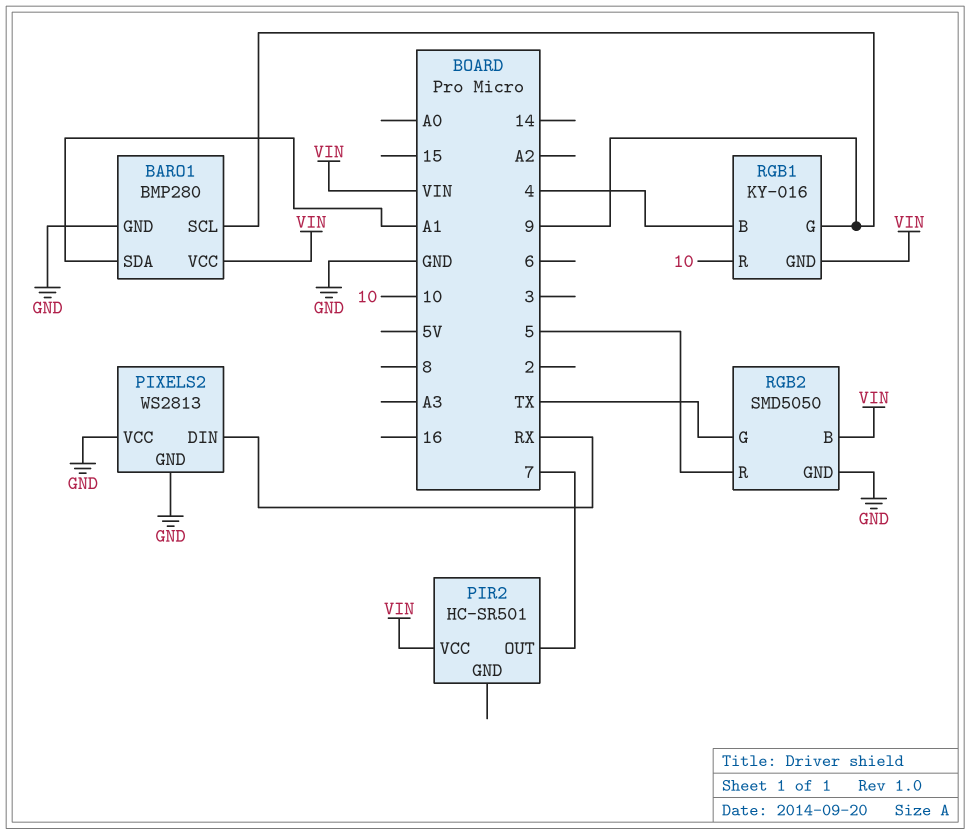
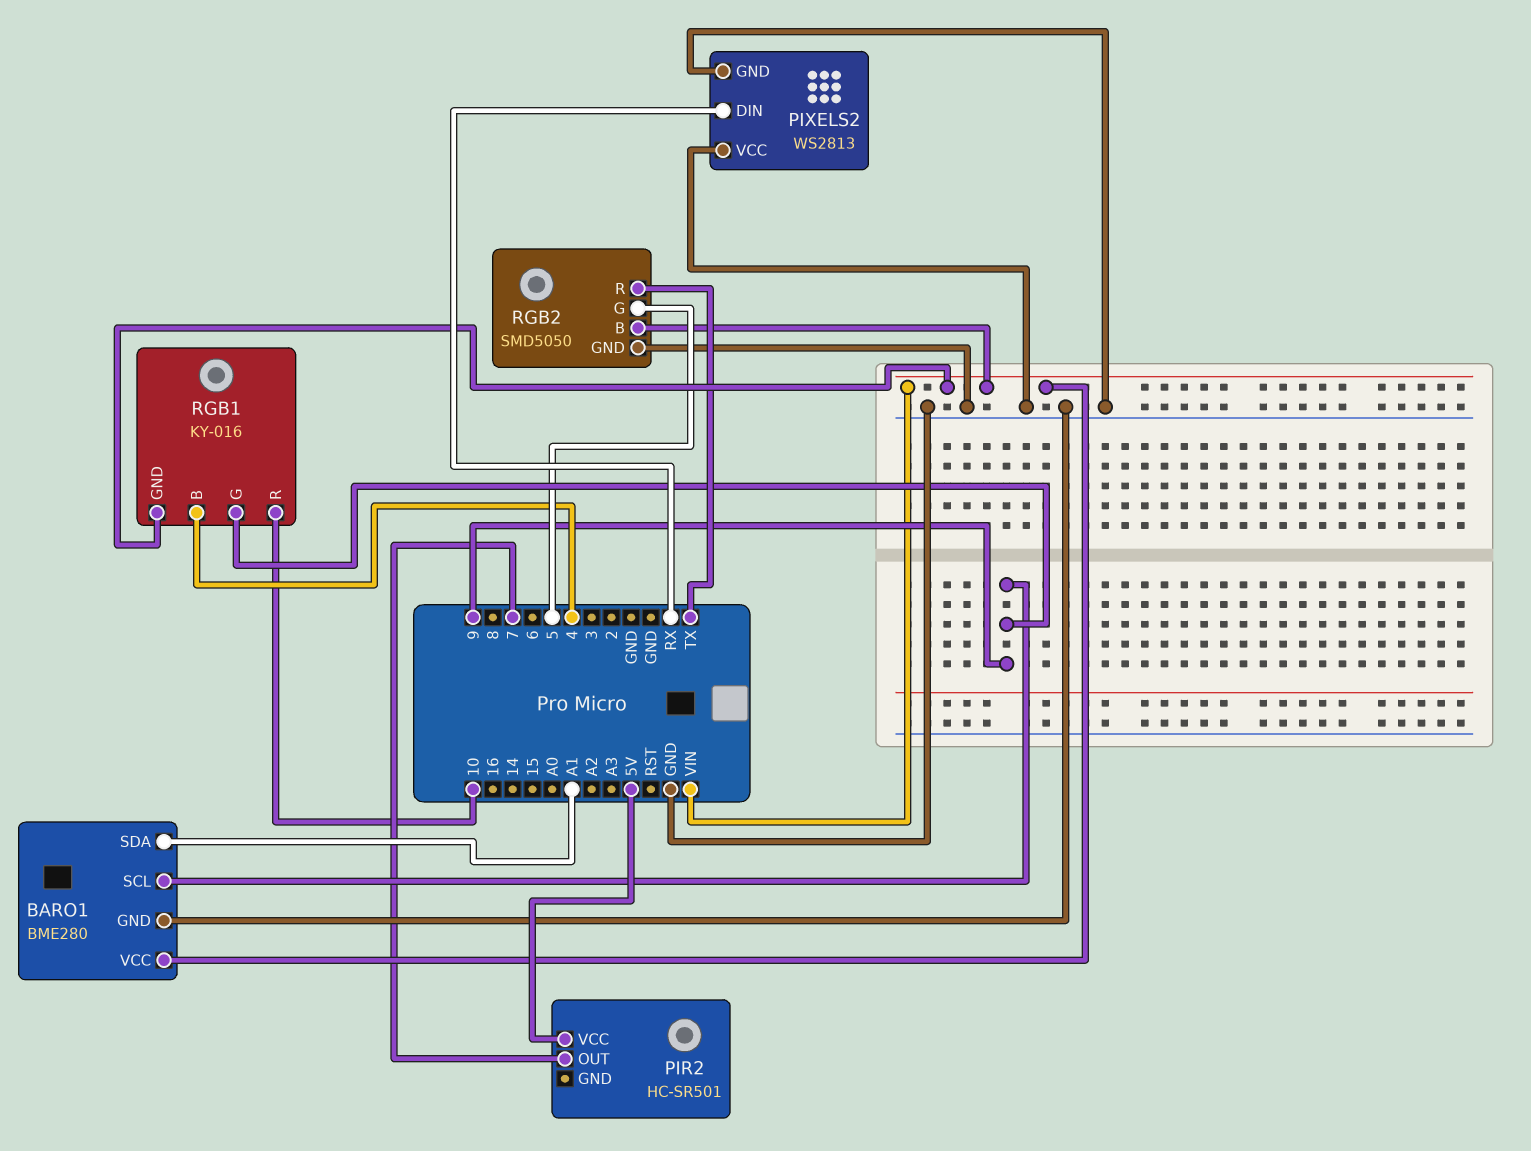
BARO1: BMP280 -> BME280
PIR2 pin VCC: VIN -> 5V
RGB2 pin G: TX -> 5
RGB2 pin R: 5 -> TX

